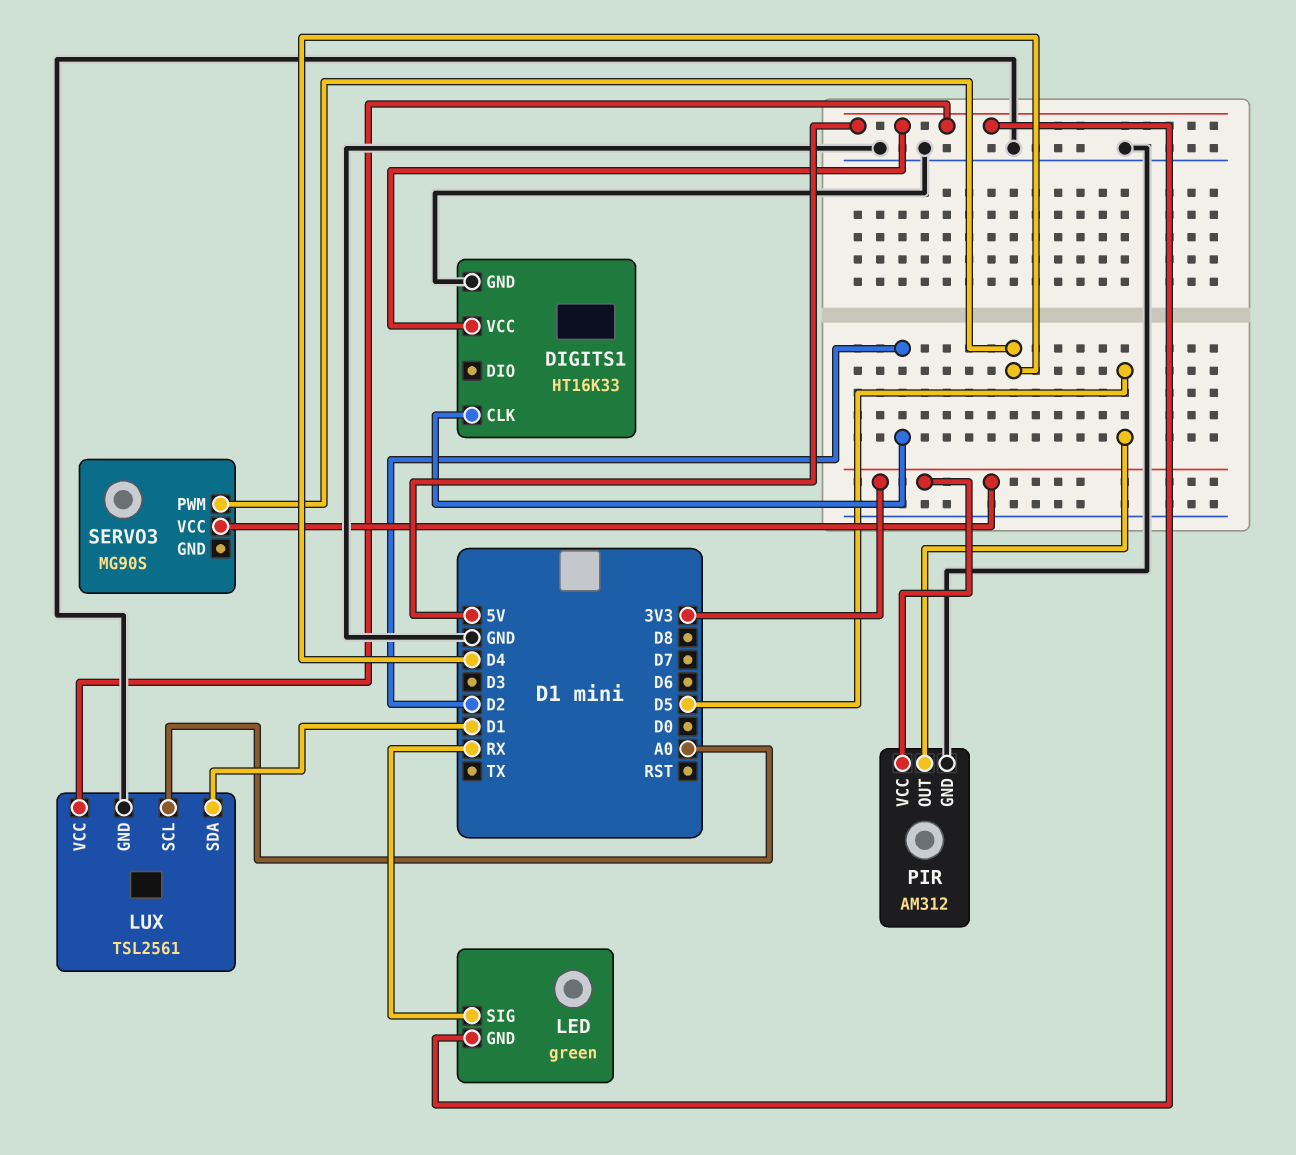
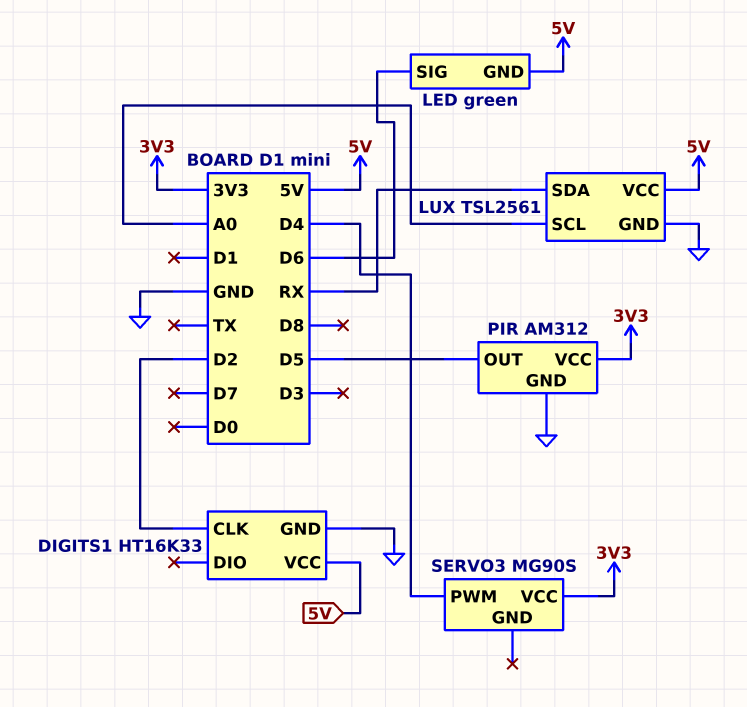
LED pin SIG: RX -> D6
LUX pin SDA: D1 -> RX

